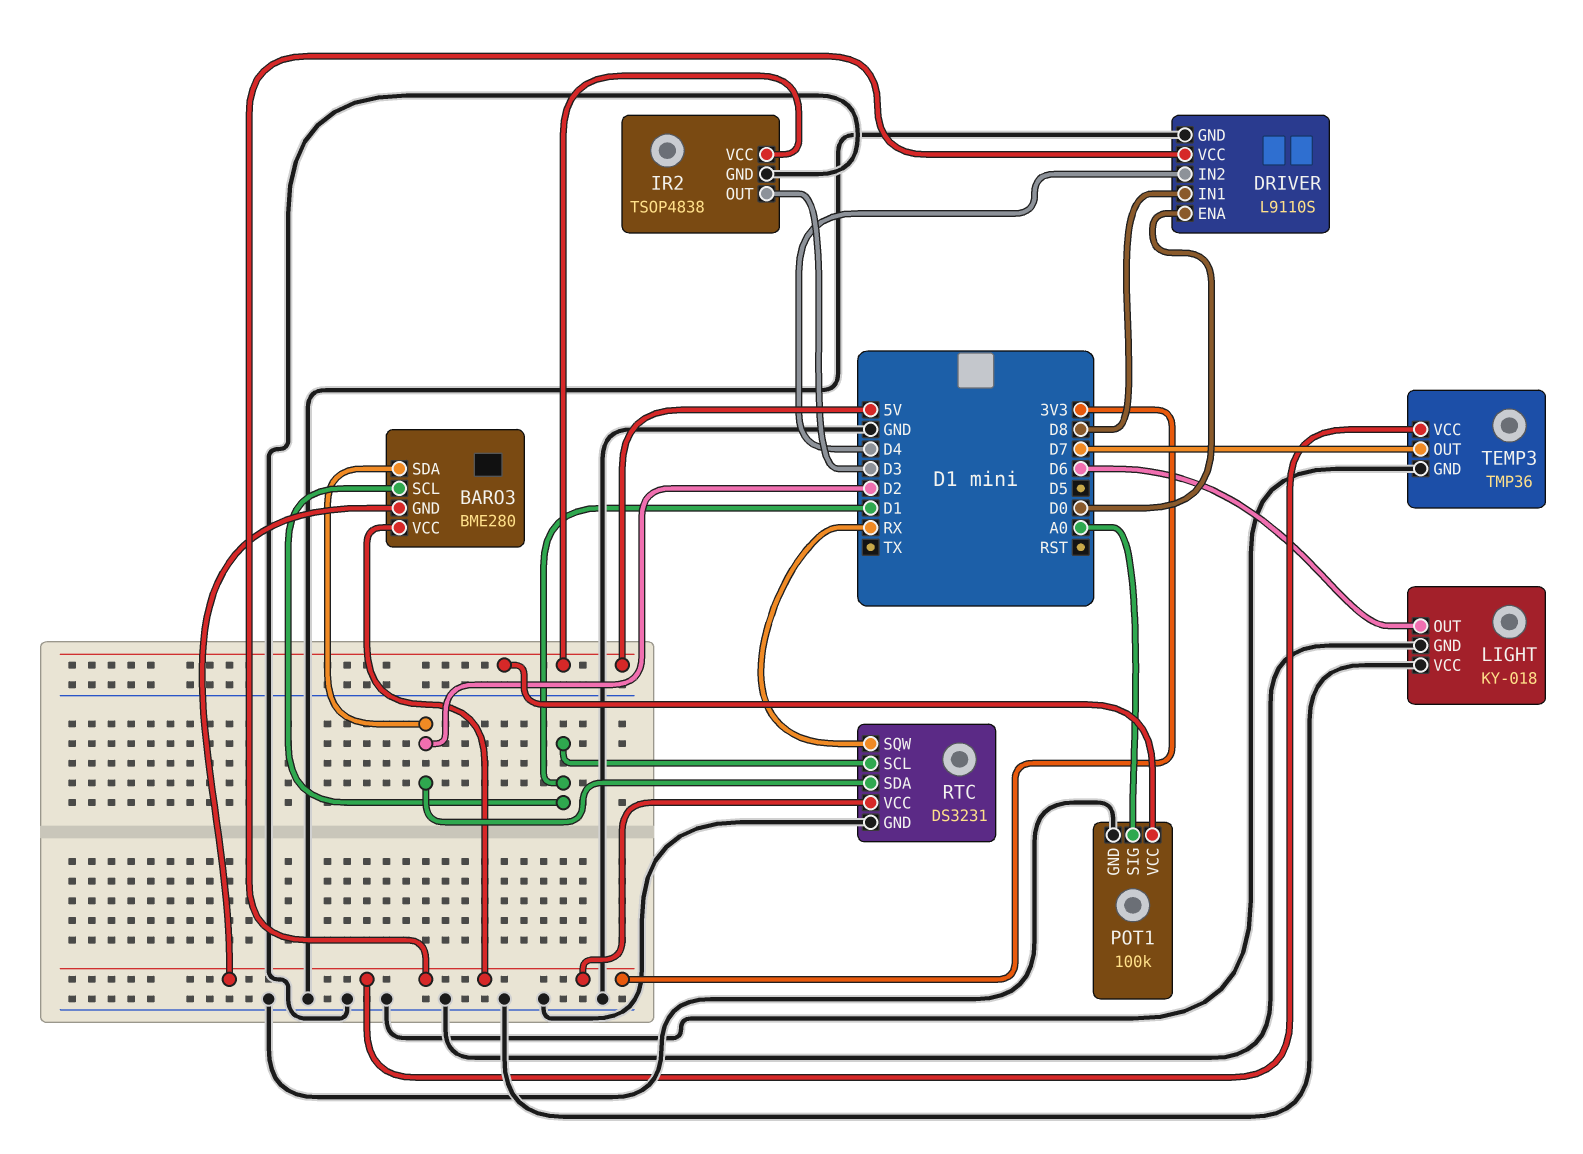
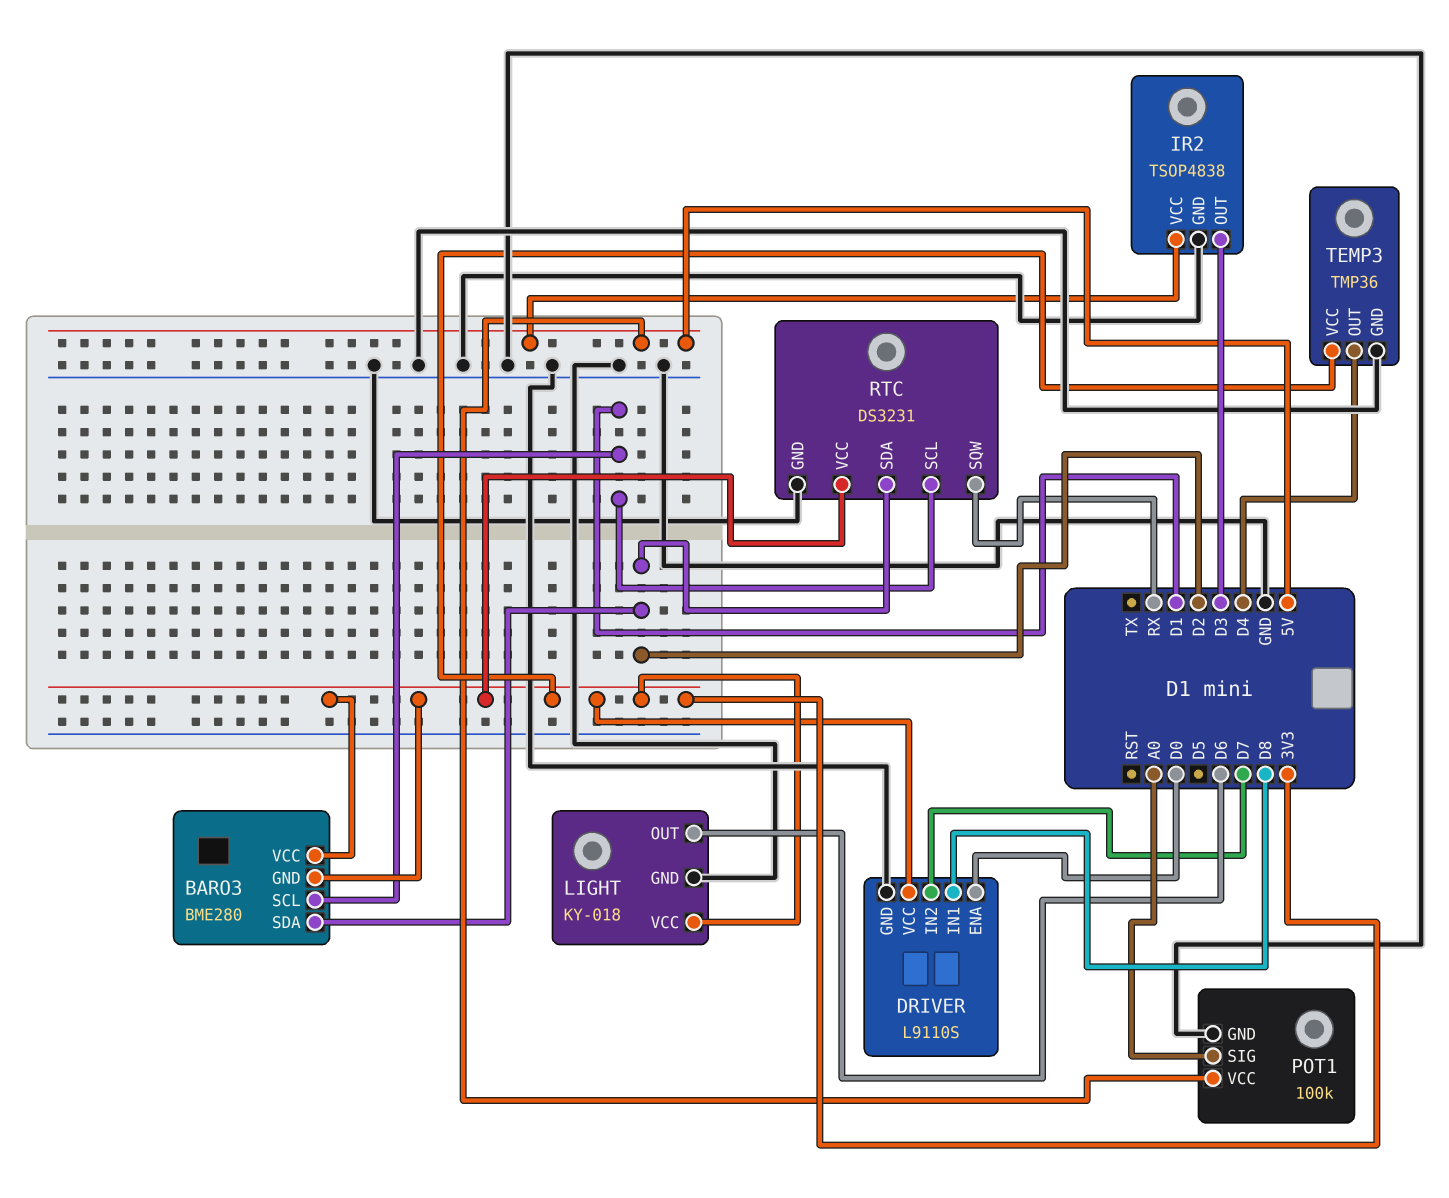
DRIVER pin IN2: D4 -> D7
LIGHT pin VCC: GND -> 3V3
TEMP3 pin OUT: D7 -> D4

